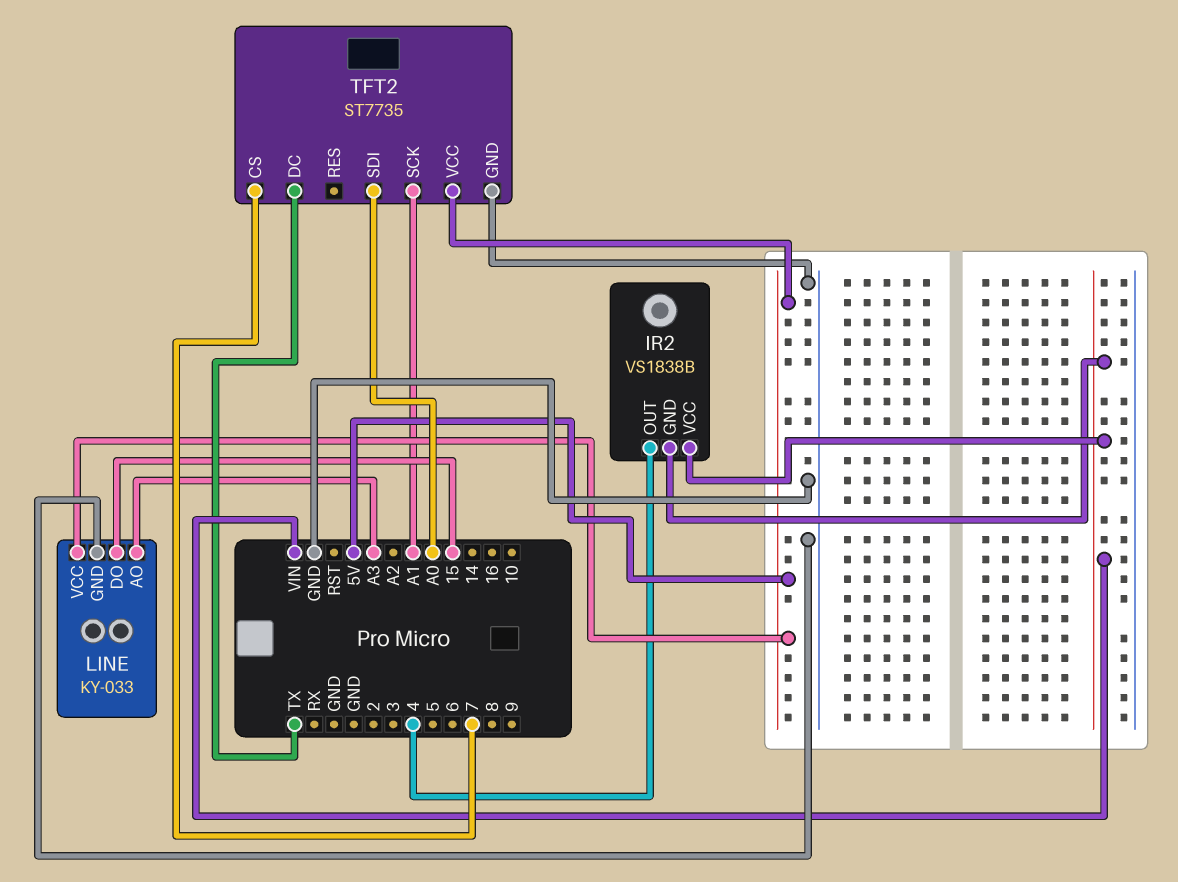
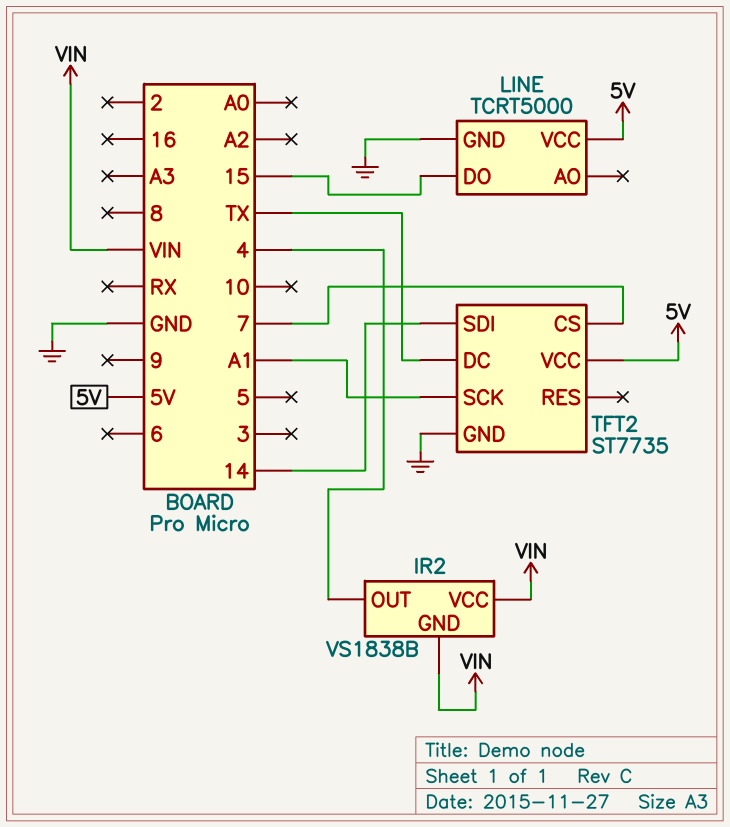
LINE: KY-033 -> TCRT5000
LINE pin AO: A3 -> none
TFT2 pin SDI: A0 -> 14

